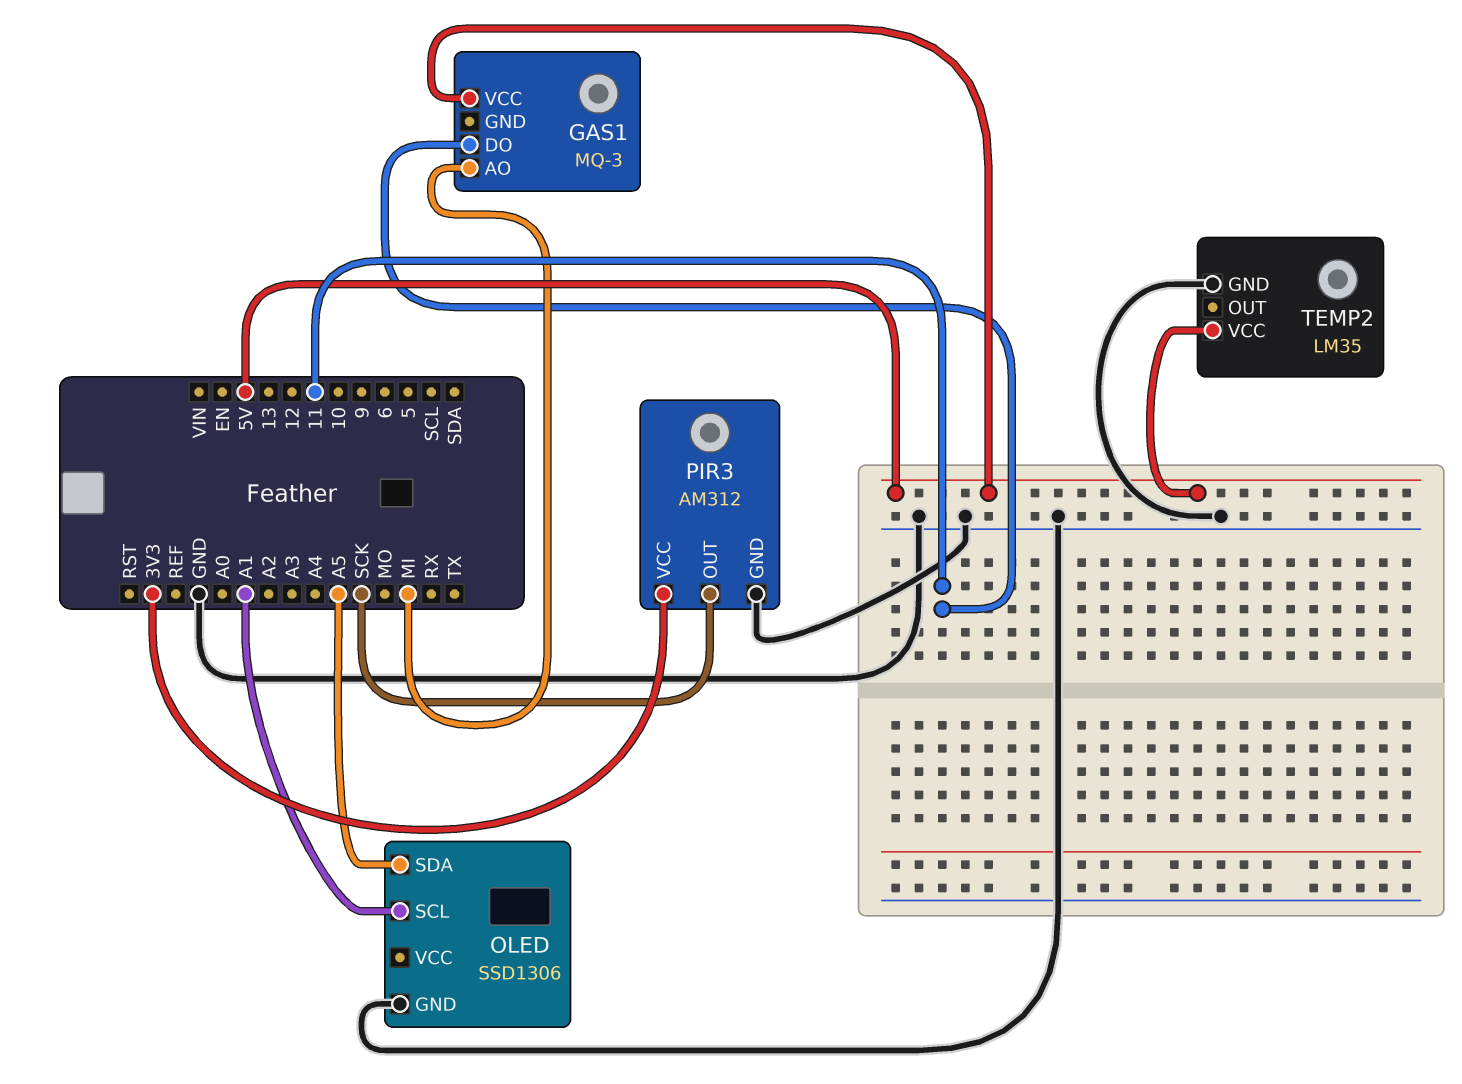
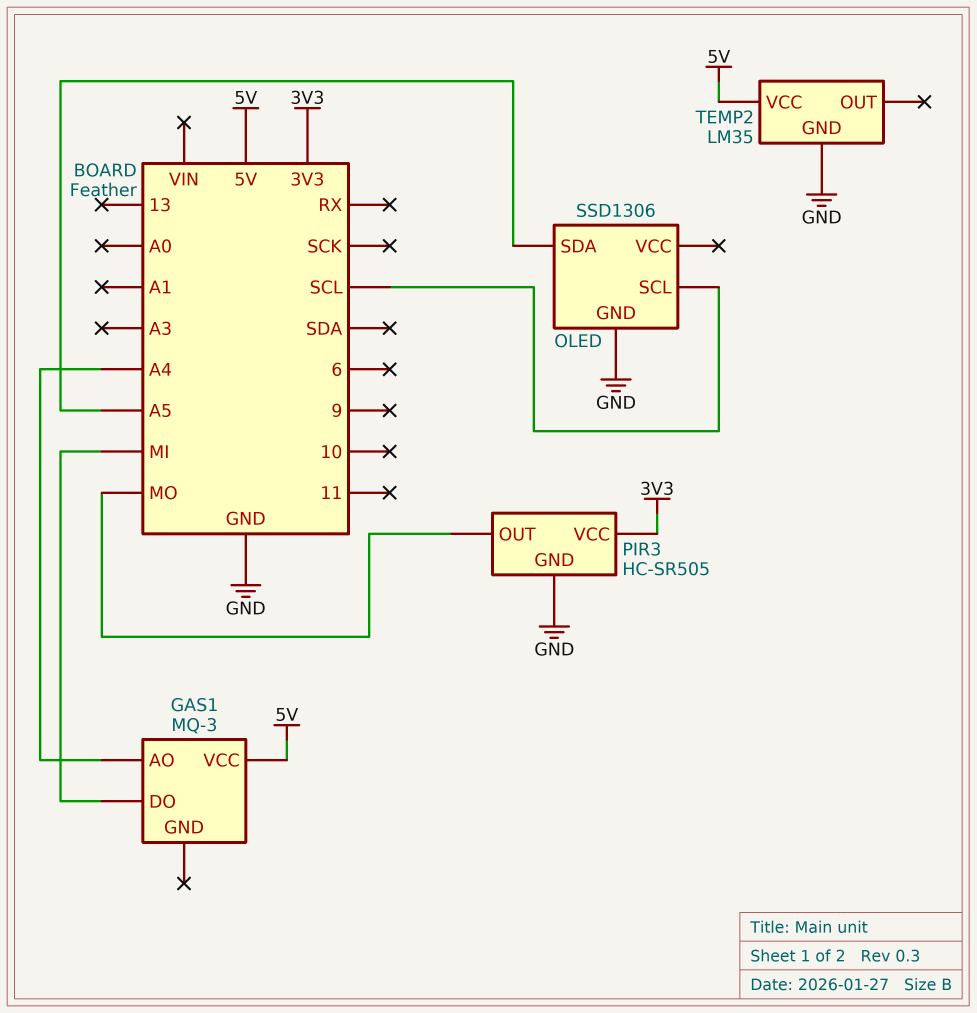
GAS1 pin AO: MI -> A4
GAS1 pin DO: 11 -> MI
OLED pin SCL: A1 -> SCL
PIR3: AM312 -> HC-SR505
PIR3 pin OUT: SCK -> MO

